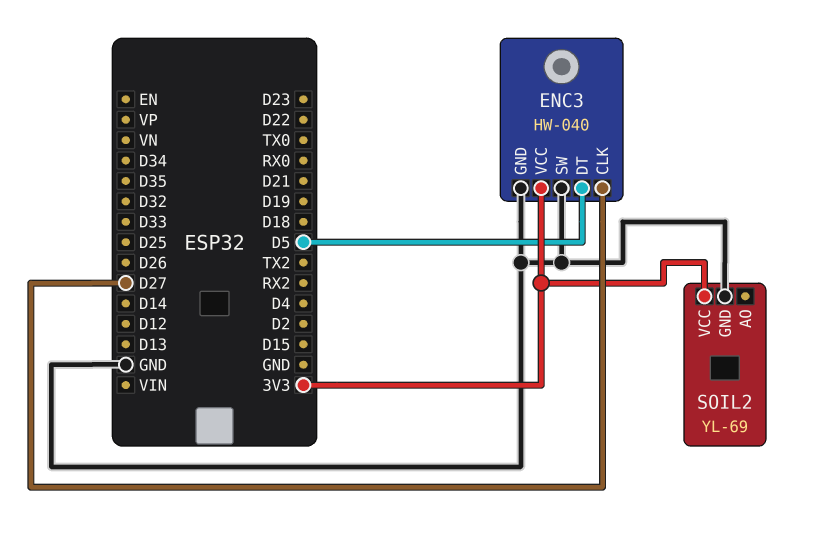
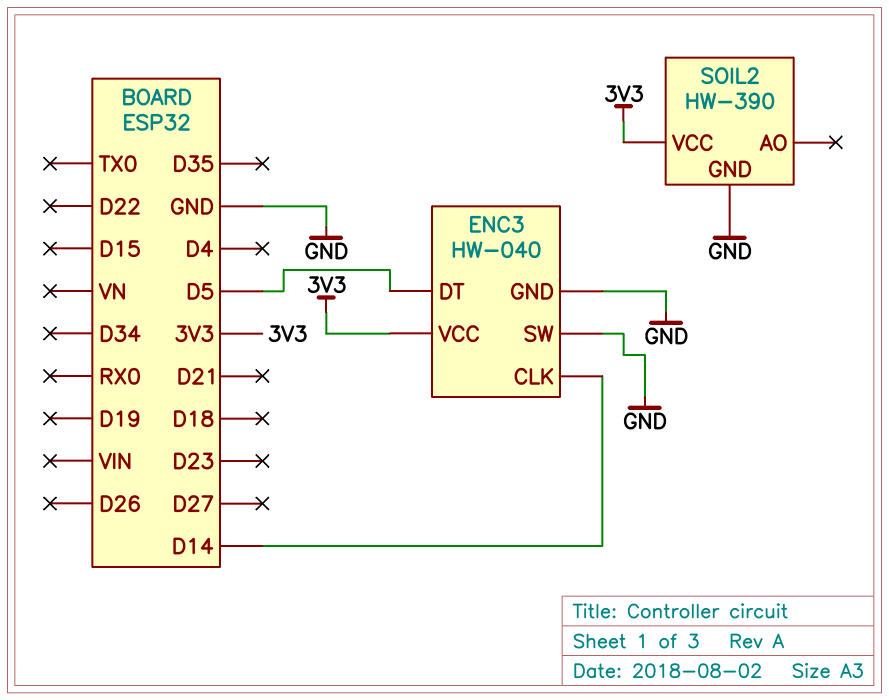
ENC3 pin CLK: D27 -> D14
SOIL2: YL-69 -> HW-390

